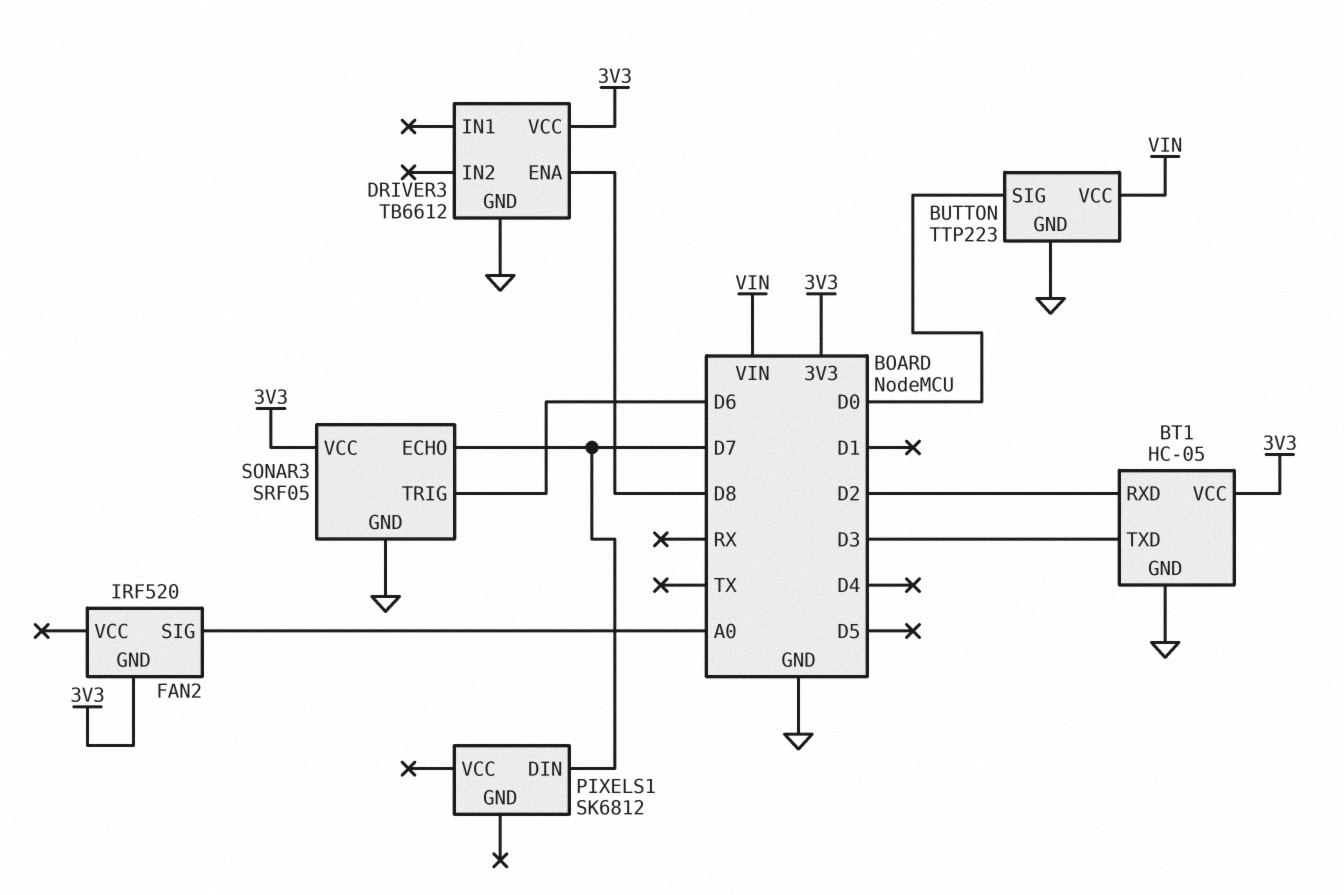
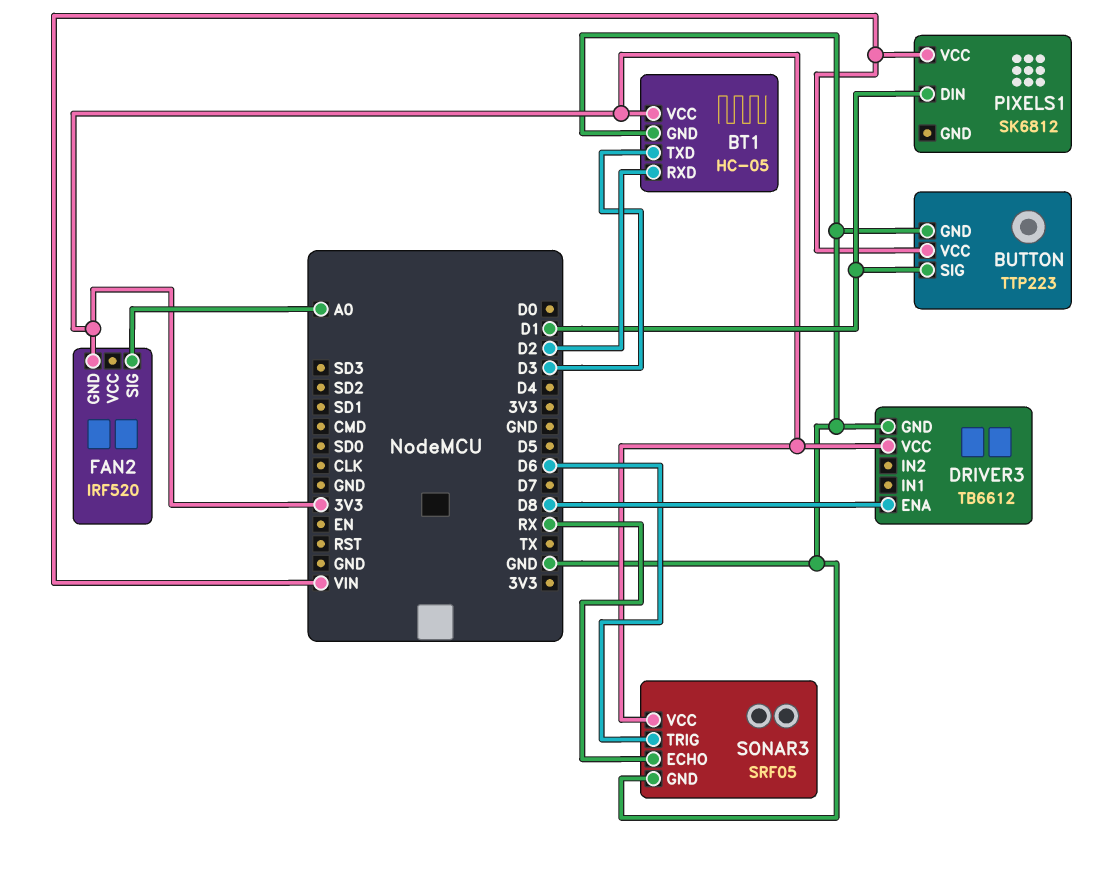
BUTTON pin SIG: D0 -> D1
PIXELS1 pin DIN: D7 -> D1
PIXELS1 pin VCC: none -> VIN
SONAR3 pin ECHO: D7 -> RX

